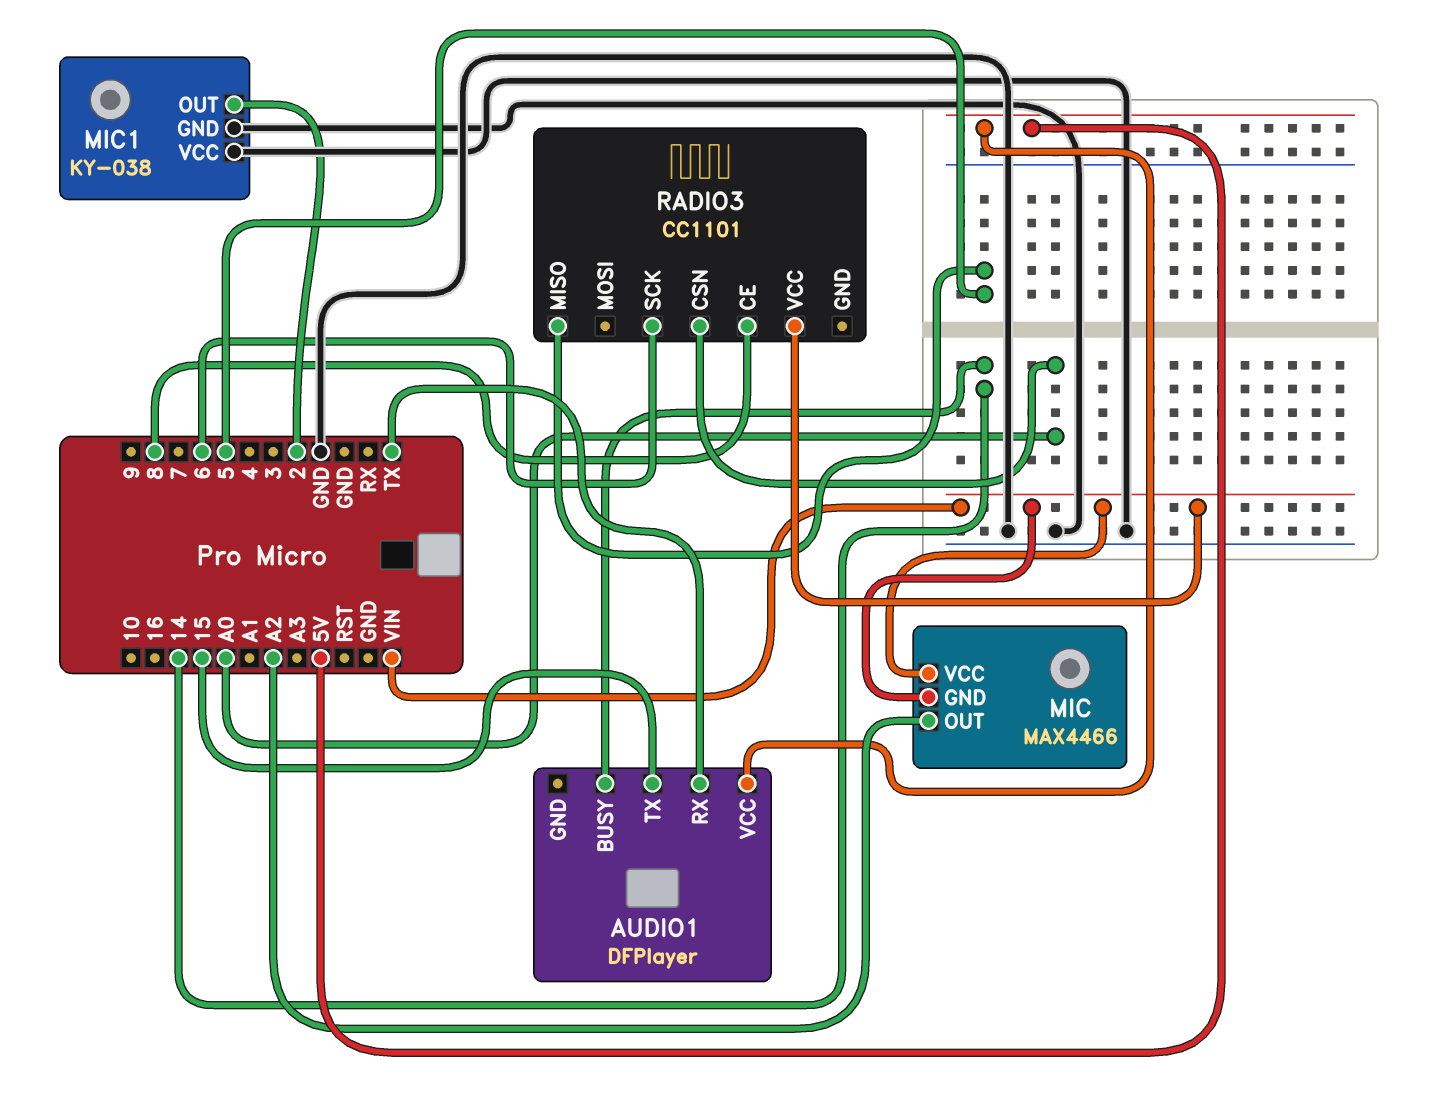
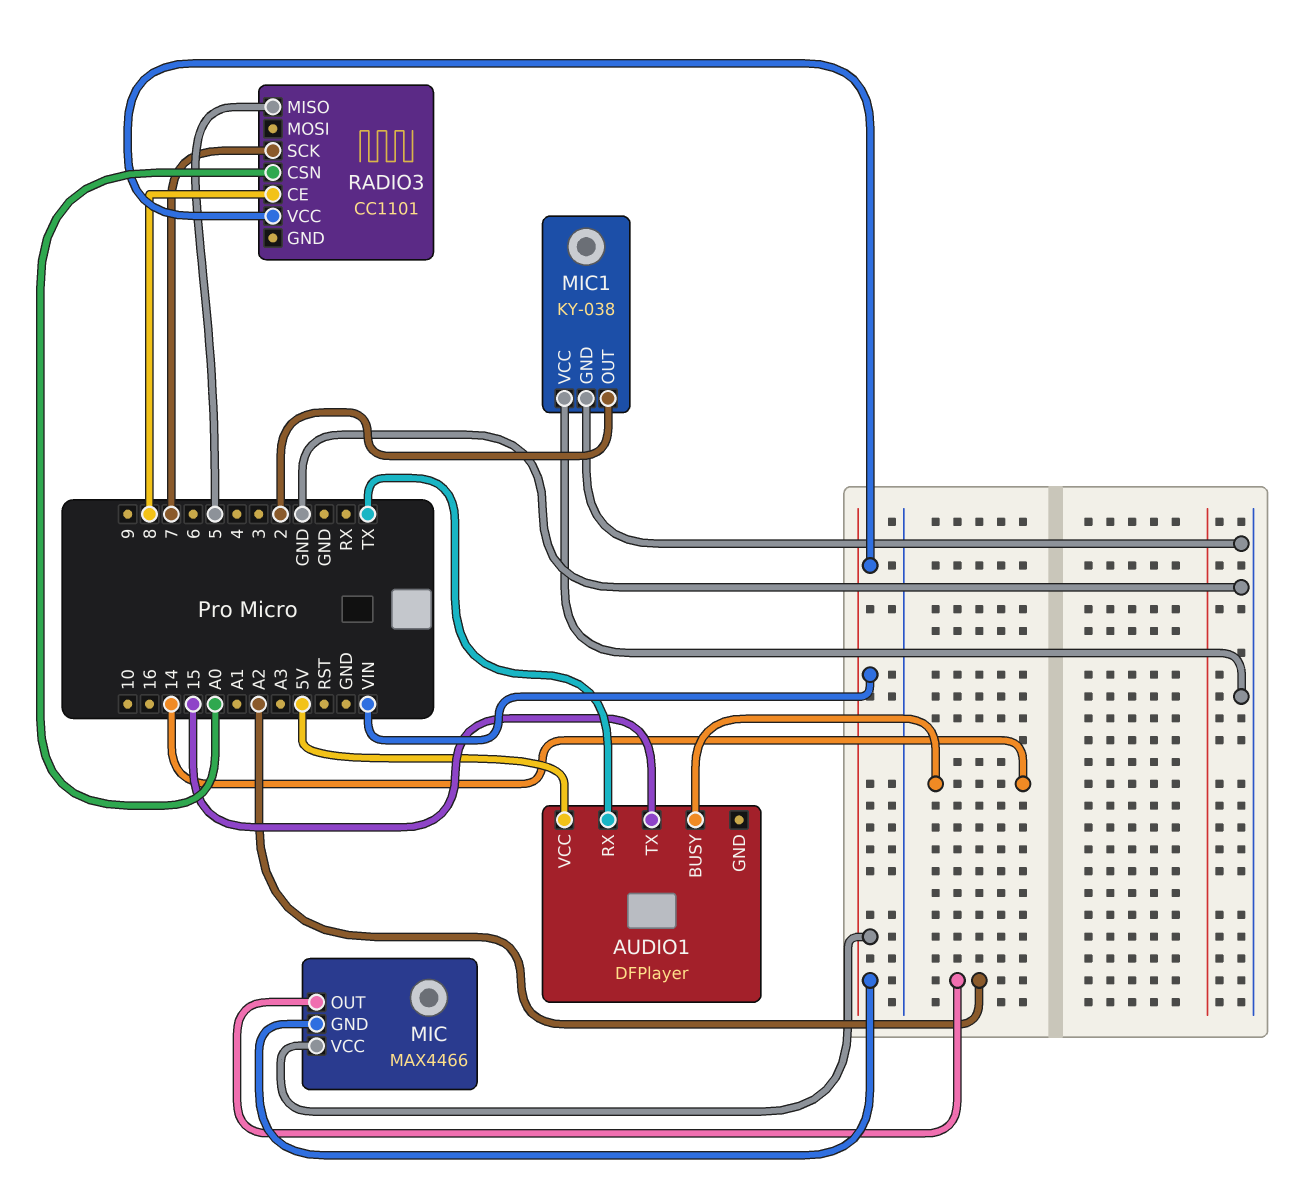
RADIO3 pin SCK: 6 -> 7

